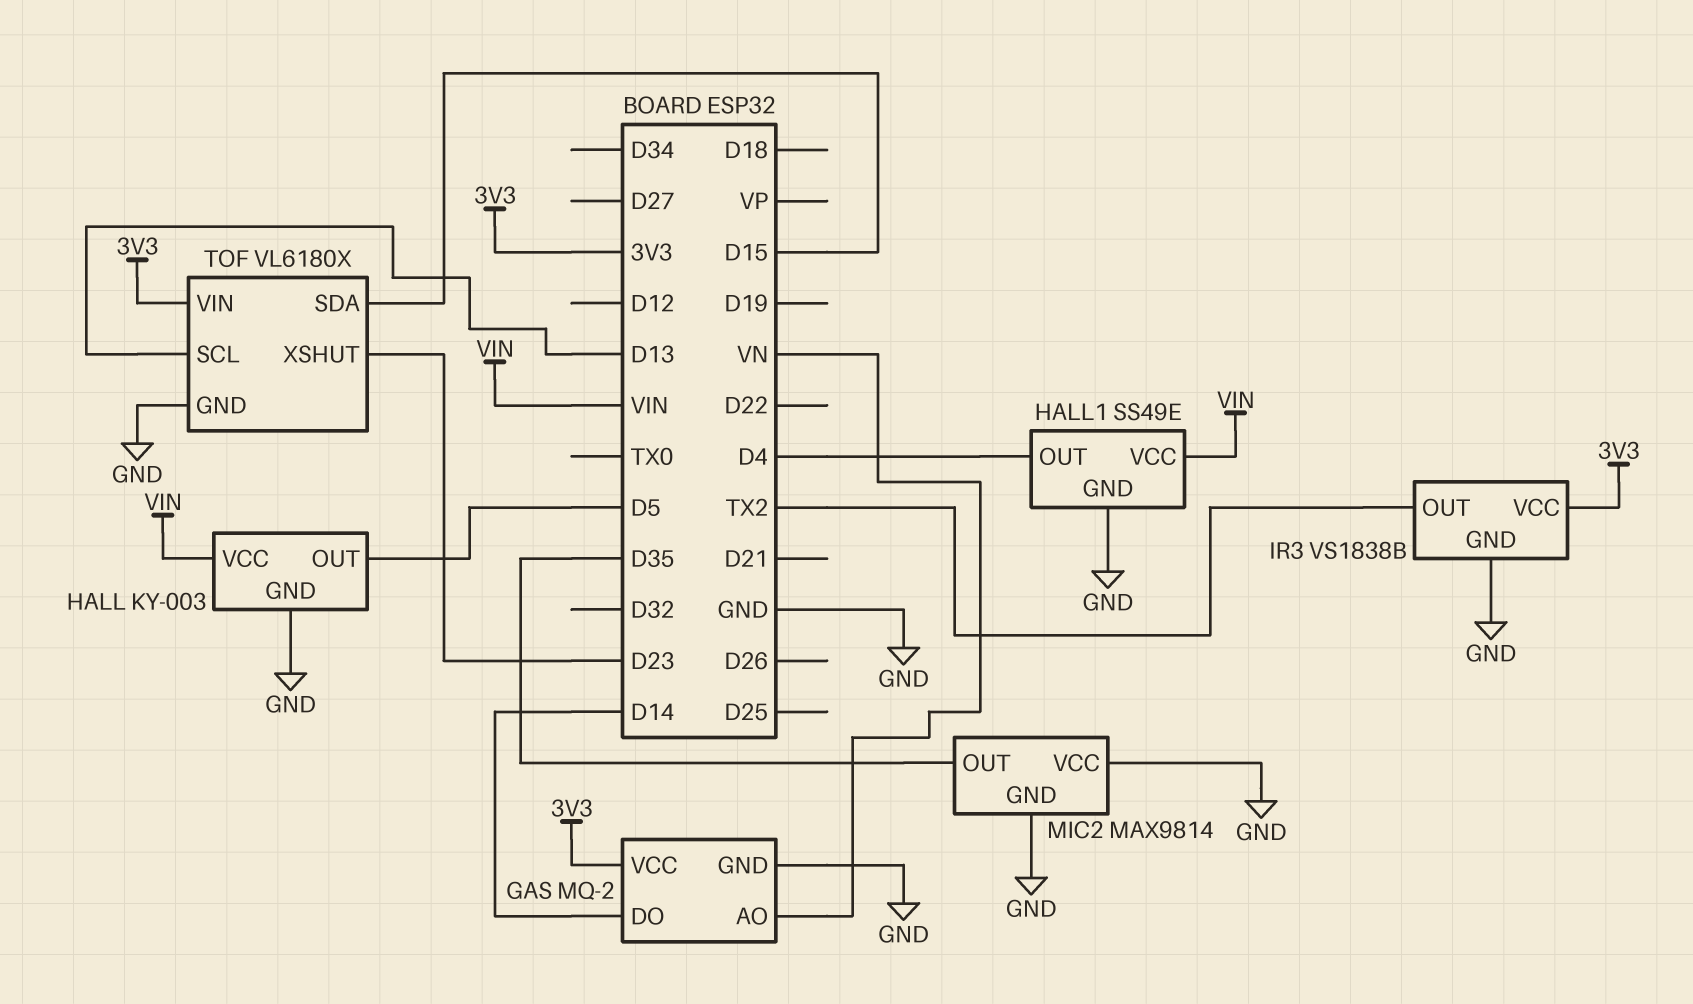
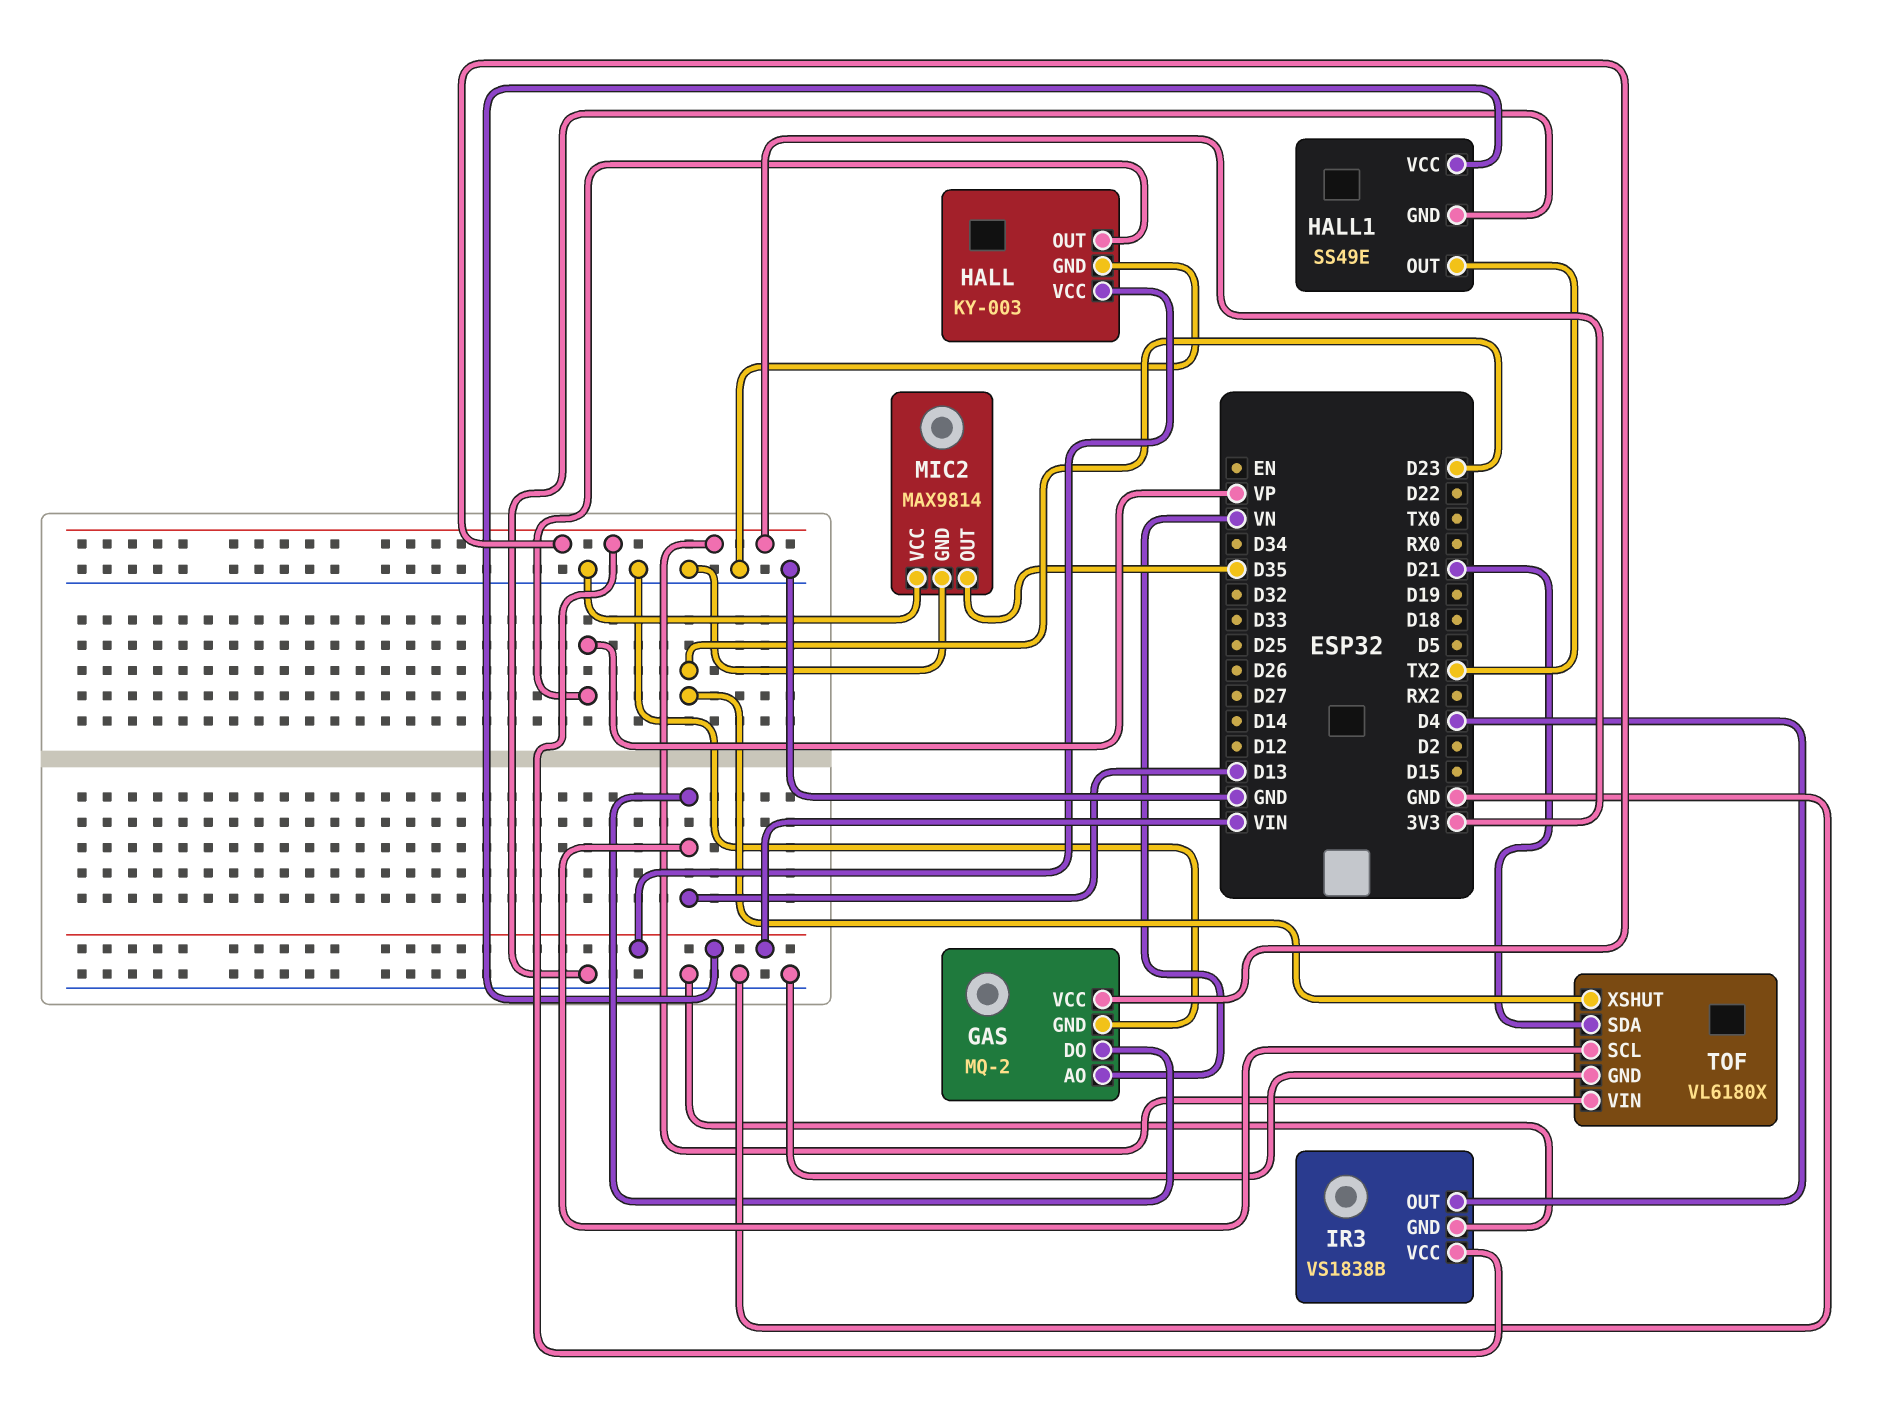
GAS pin DO: D14 -> D13
HALL pin OUT: D5 -> VP
HALL1 pin OUT: D4 -> TX2
IR3 pin OUT: TX2 -> D4
TOF pin SDA: D15 -> D21

